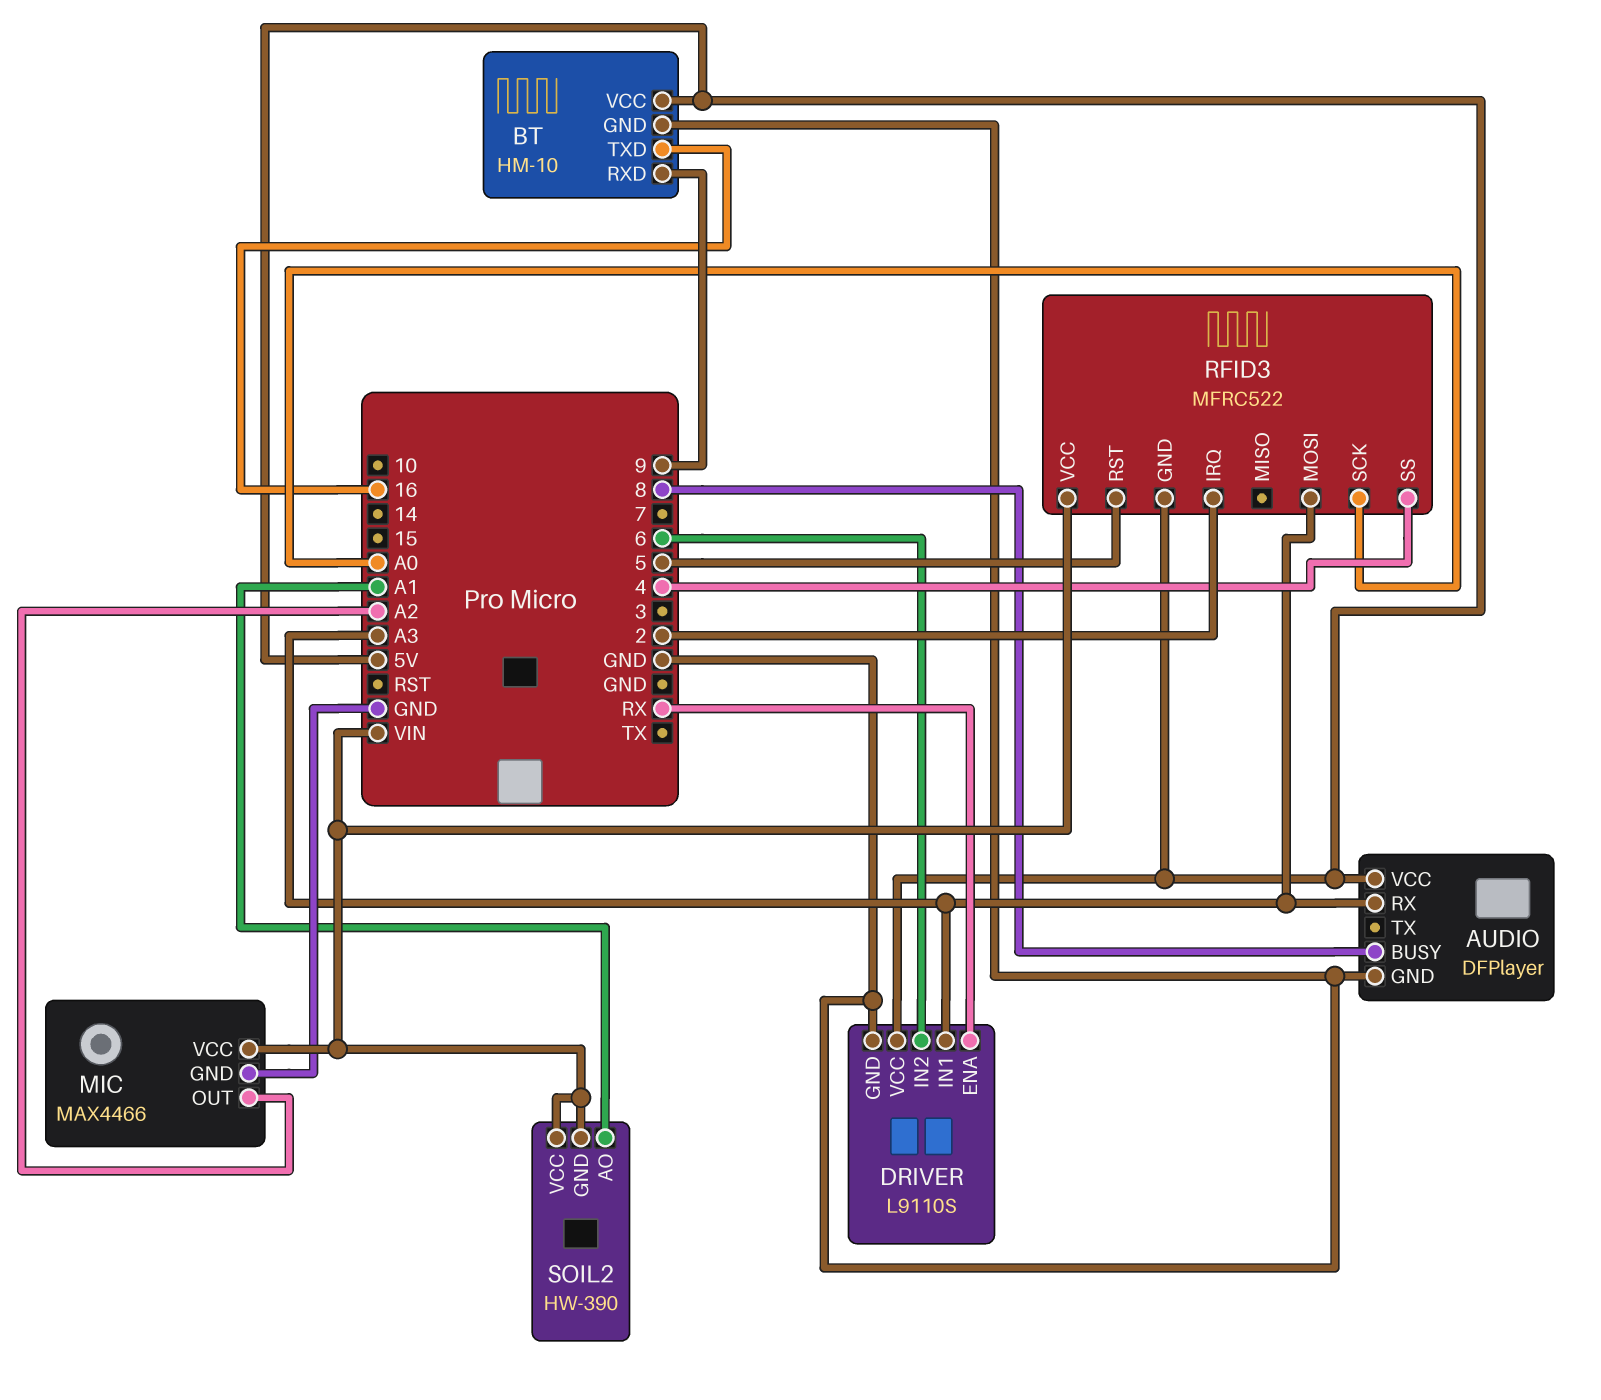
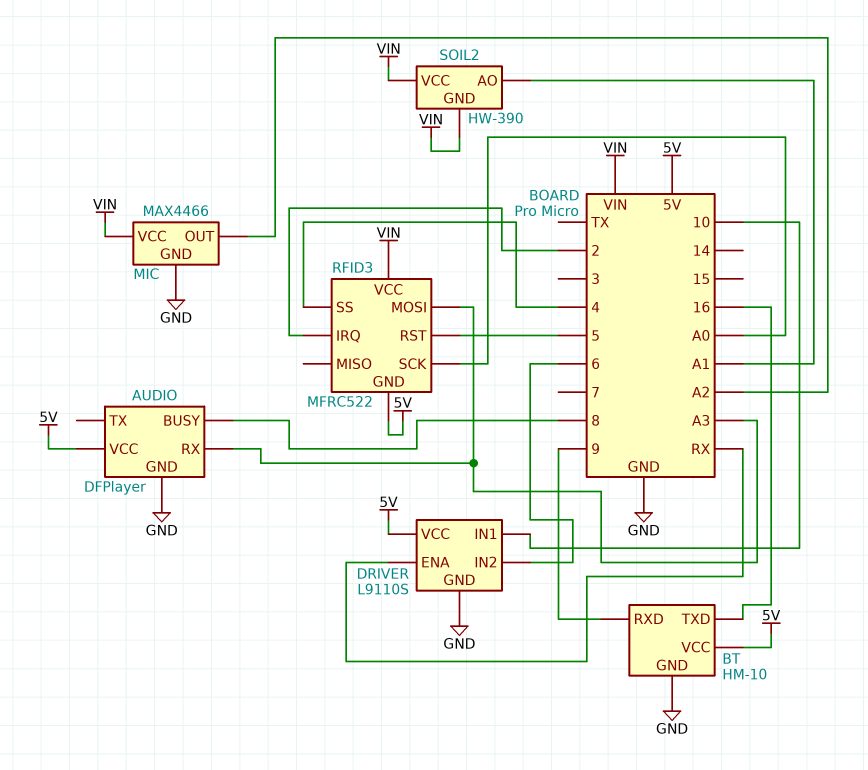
DRIVER pin IN1: A3 -> 10

